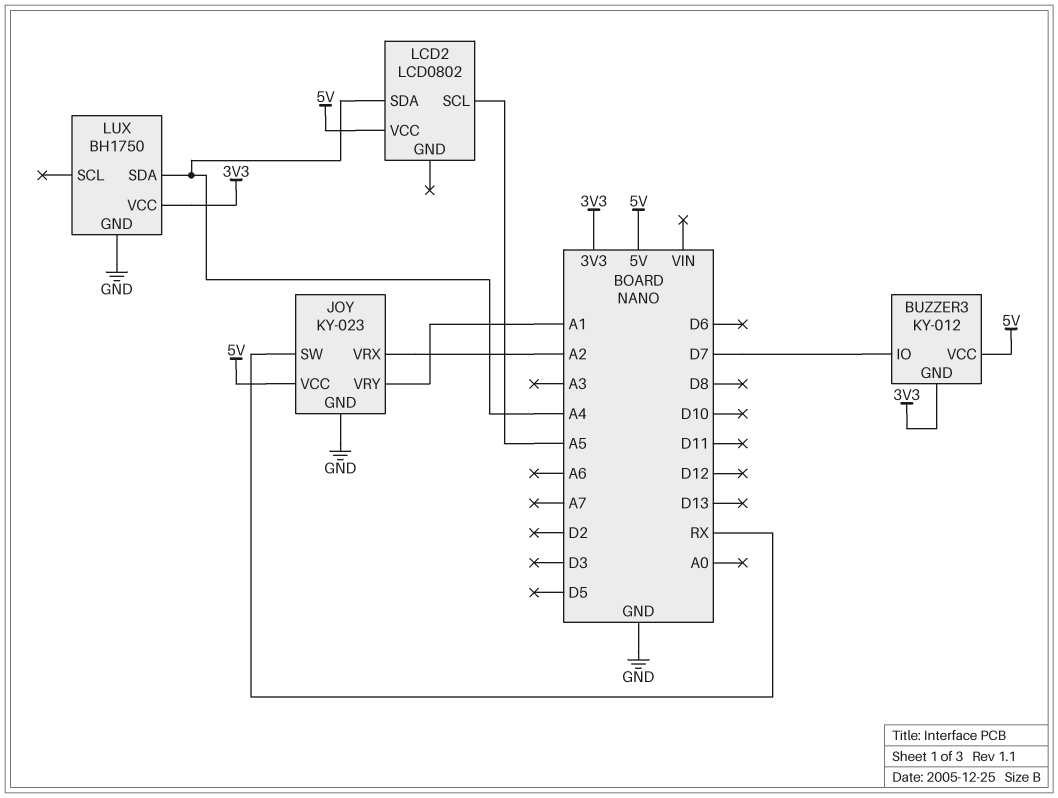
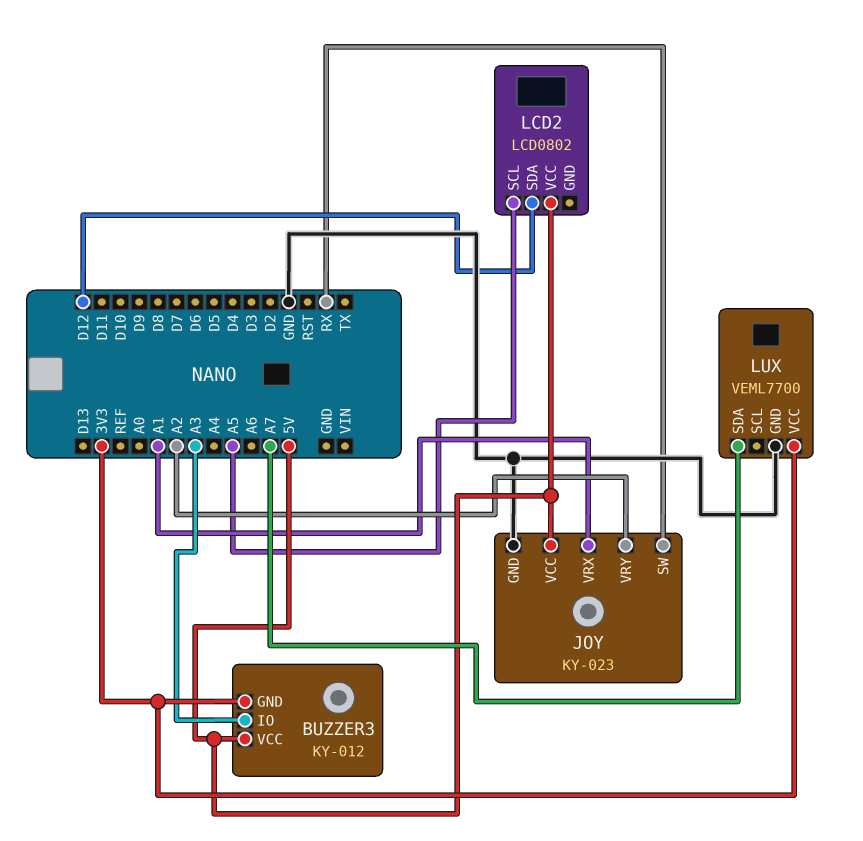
BUZZER3 pin IO: D7 -> A3
JOY pin VRX: A2 -> A1
JOY pin VRY: A1 -> A2
LCD2 pin SDA: A4 -> D12
LUX: BH1750 -> VEML7700
LUX pin SDA: A4 -> A7

